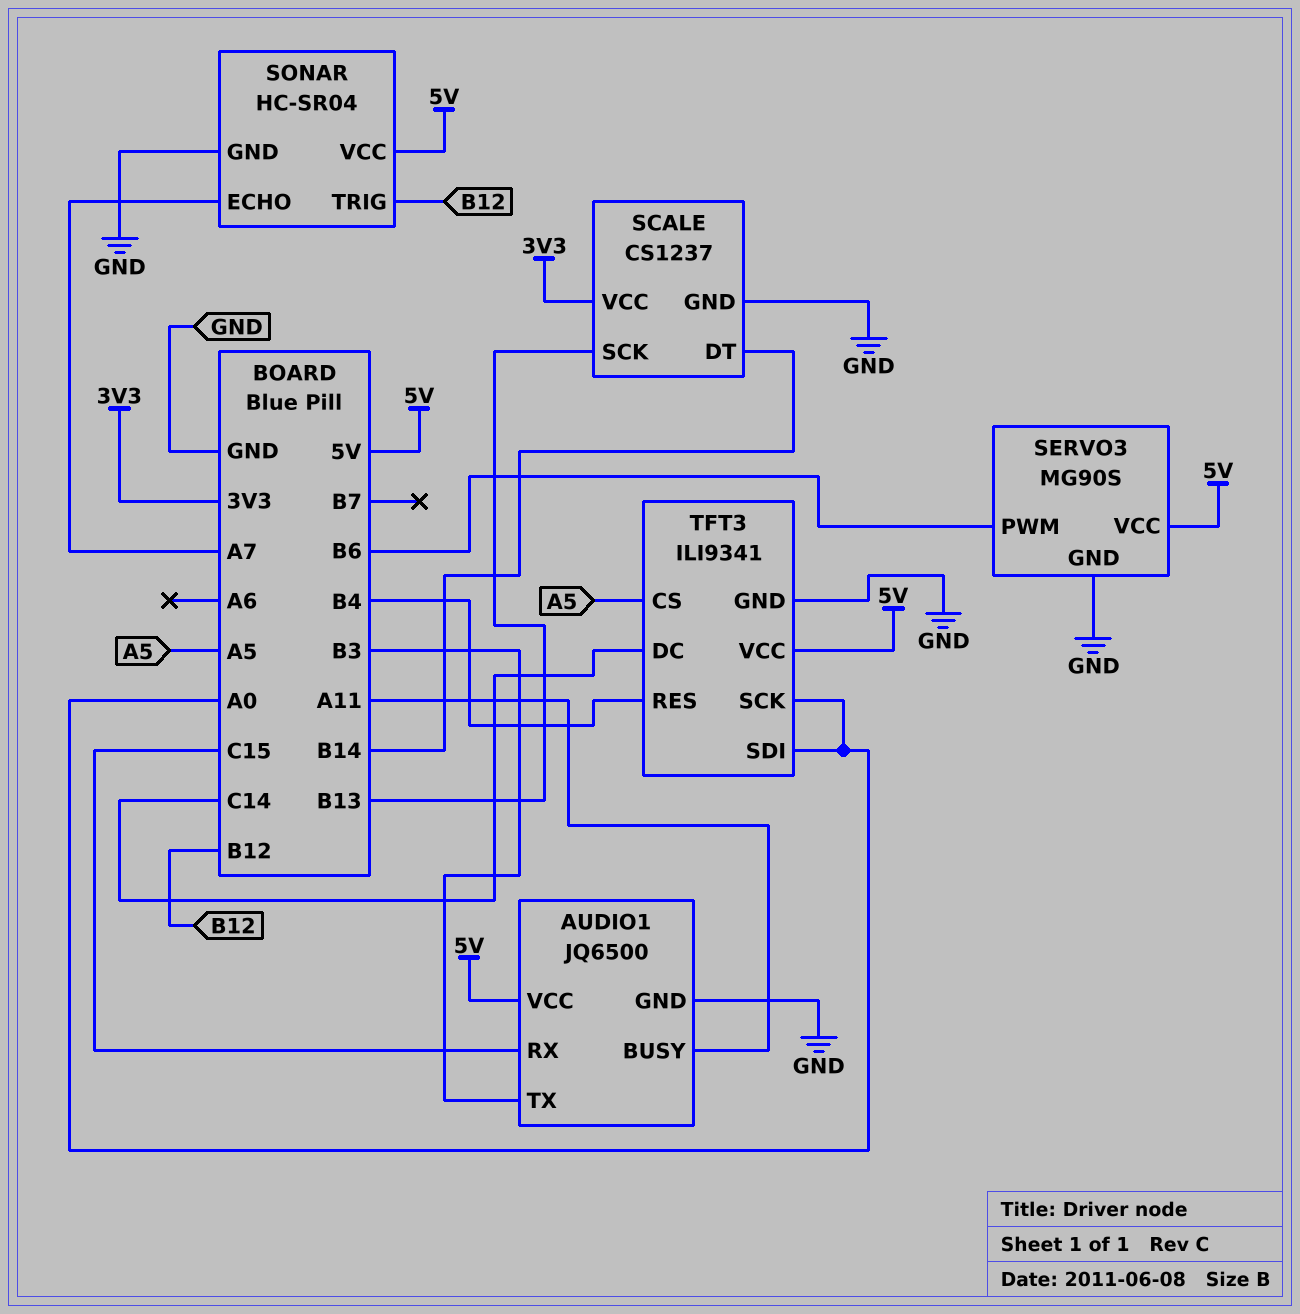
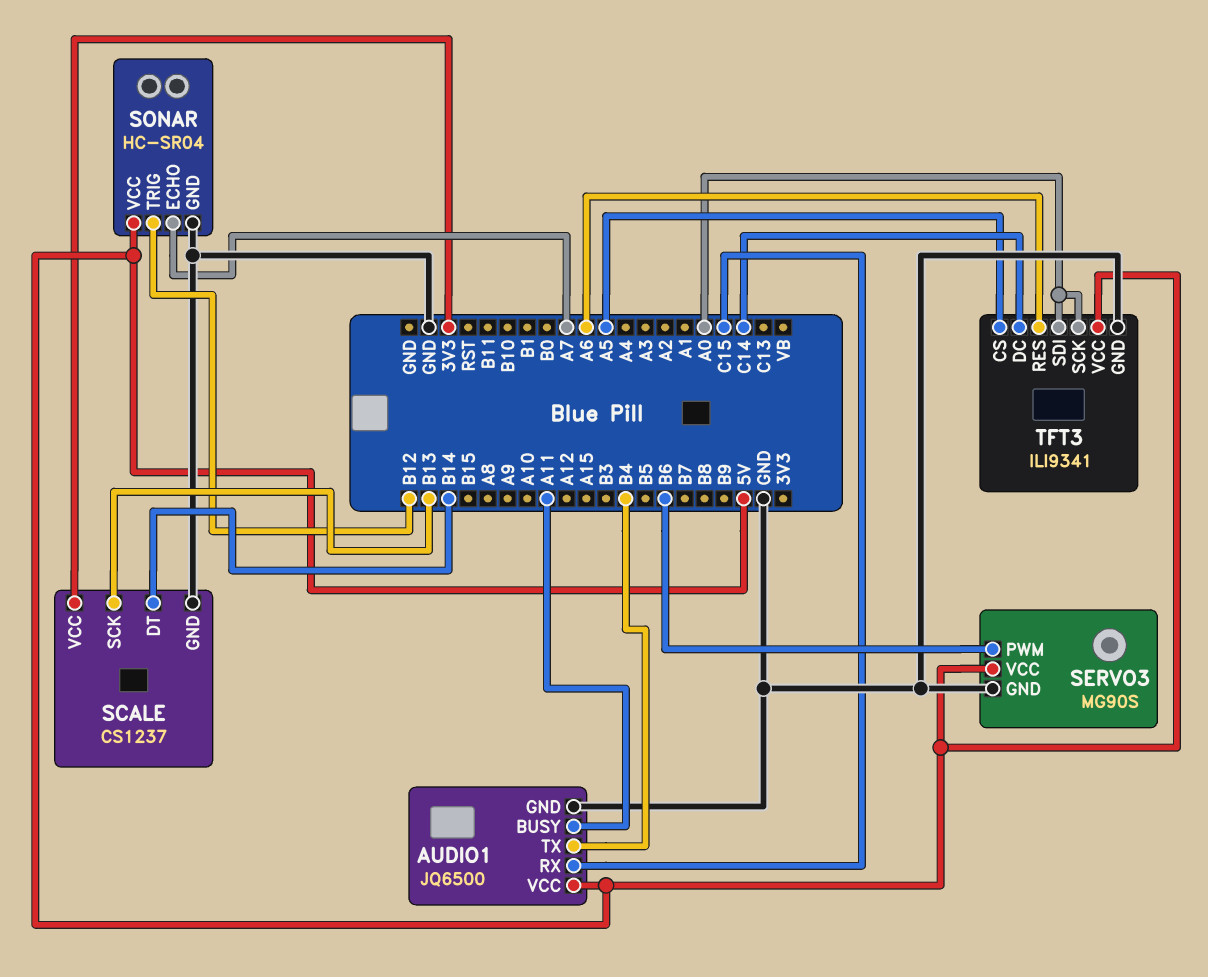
AUDIO1 pin TX: B3 -> B4
TFT3 pin RES: B4 -> A6

